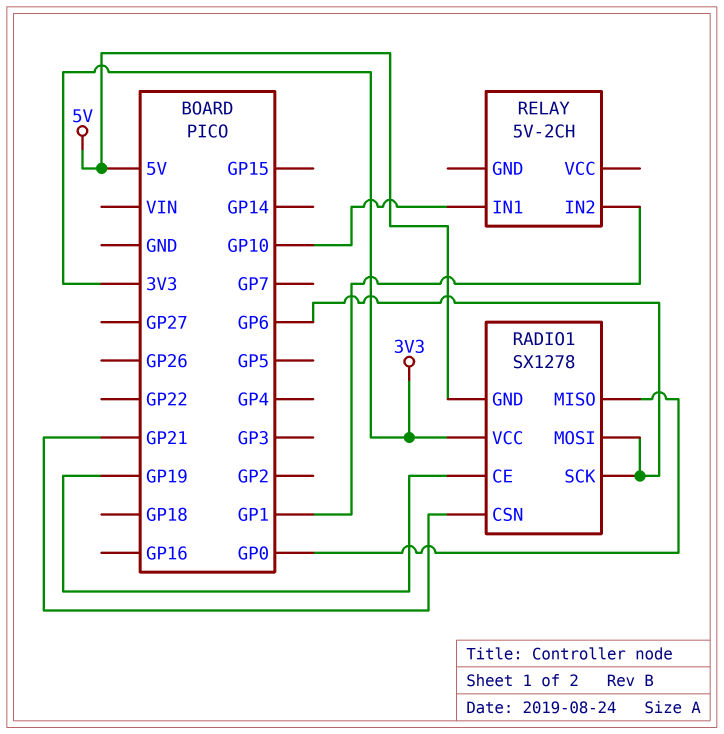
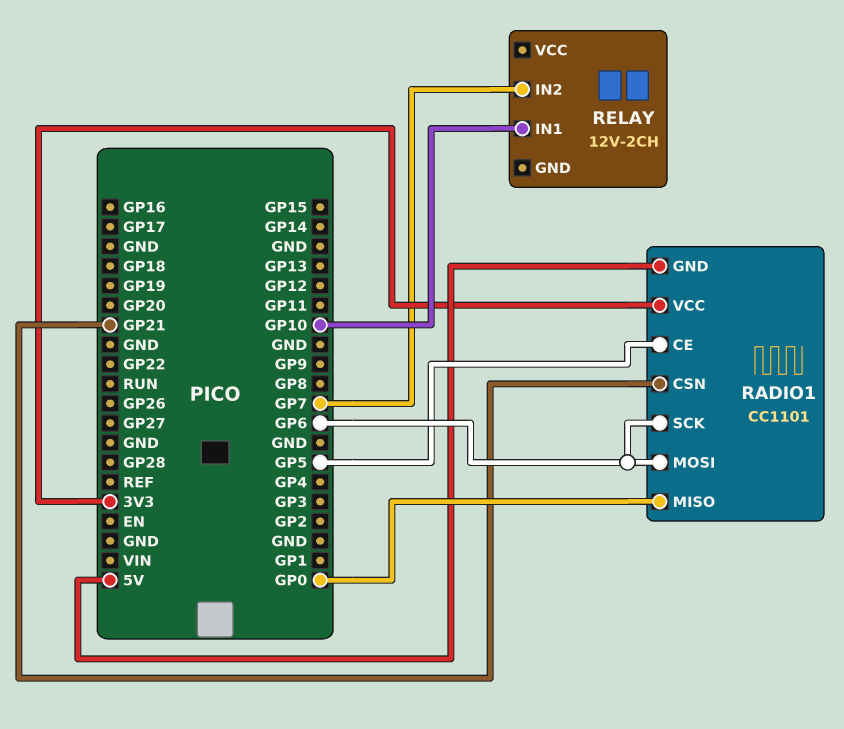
RADIO1: SX1278 -> CC1101
RADIO1 pin CE: GP19 -> GP5
RELAY: 5V-2CH -> 12V-2CH
RELAY pin IN2: GP1 -> GP7

